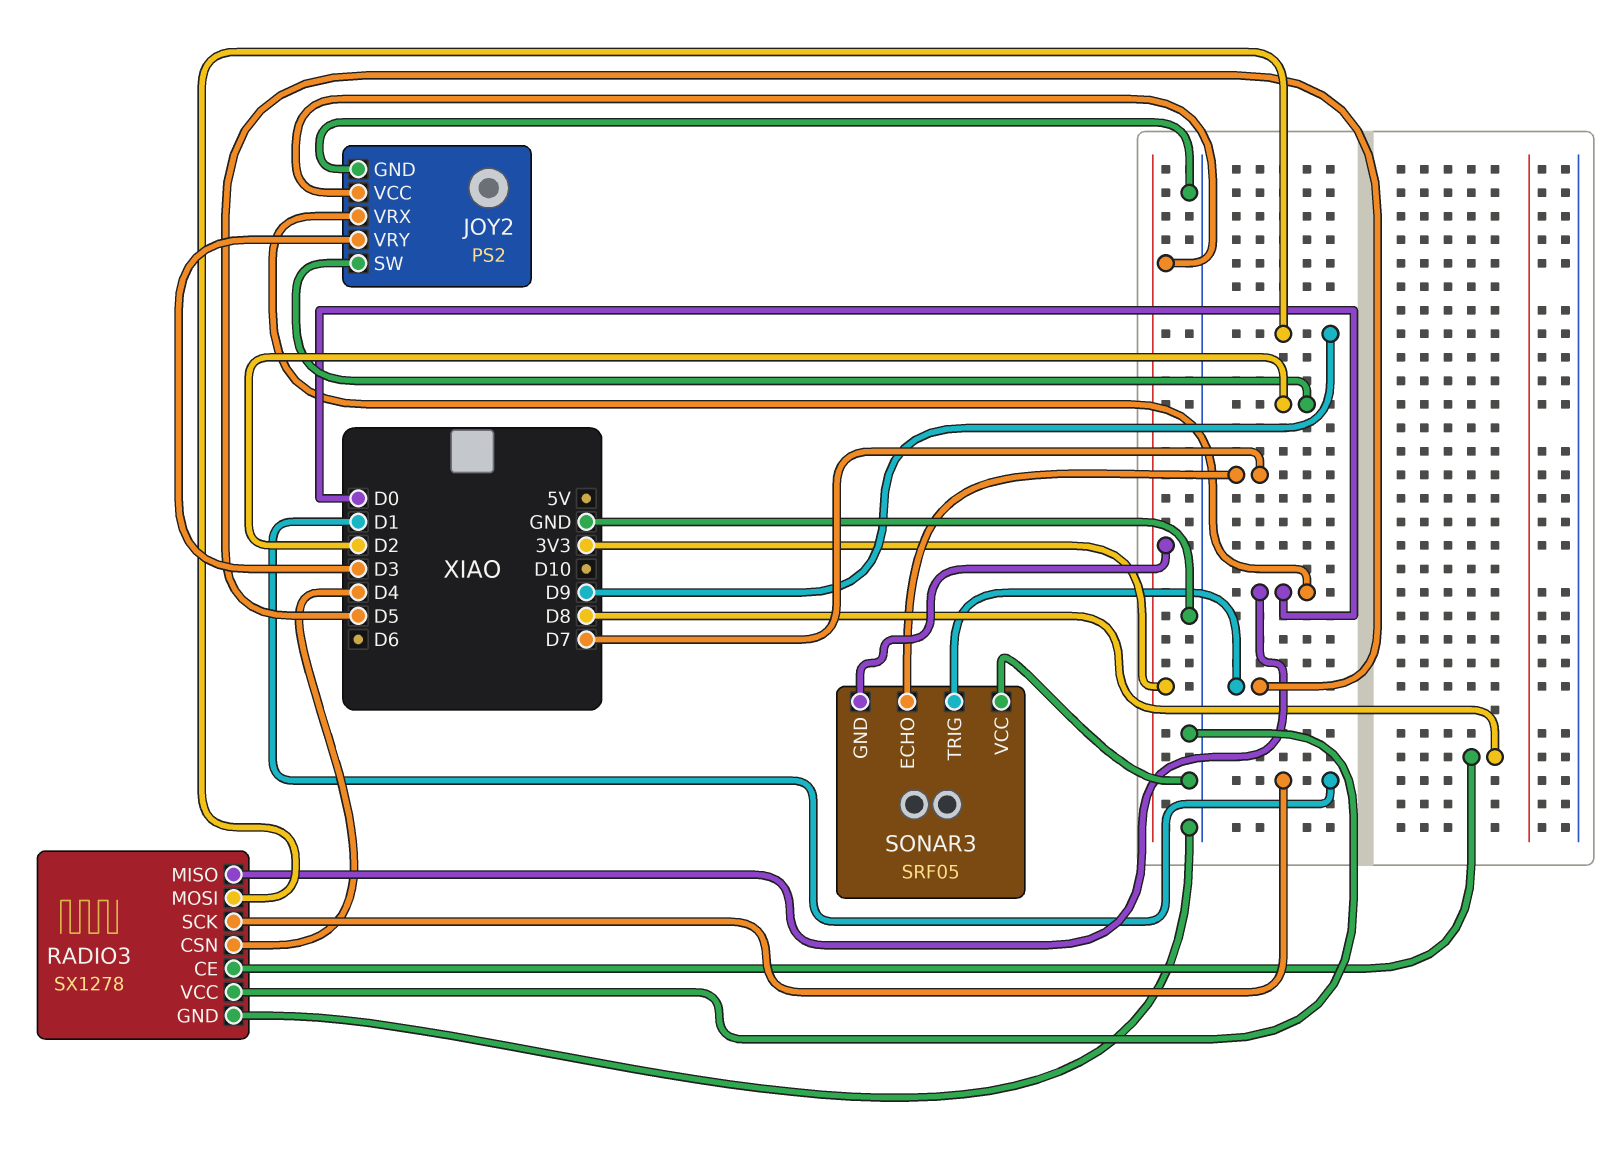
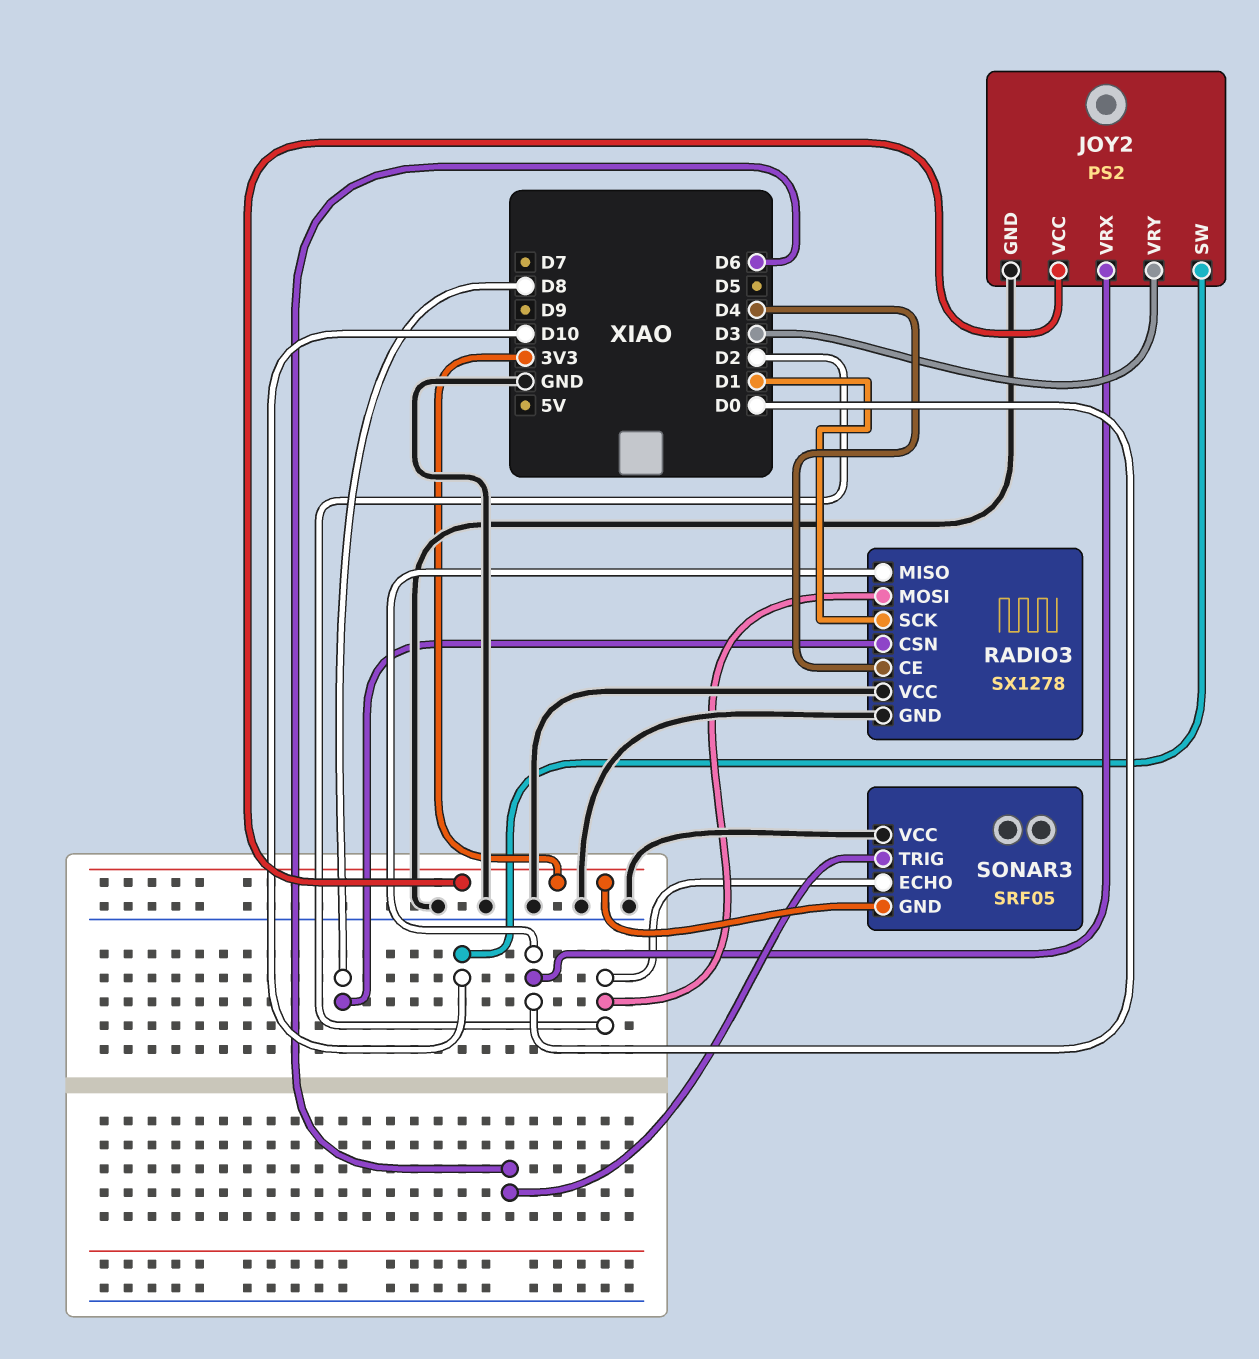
JOY2 pin SW: D2 -> D10
RADIO3 pin CE: D8 -> D4
RADIO3 pin CSN: D4 -> D8
RADIO3 pin MOSI: D9 -> D2
SONAR3 pin ECHO: D7 -> D2
SONAR3 pin TRIG: D5 -> D6

